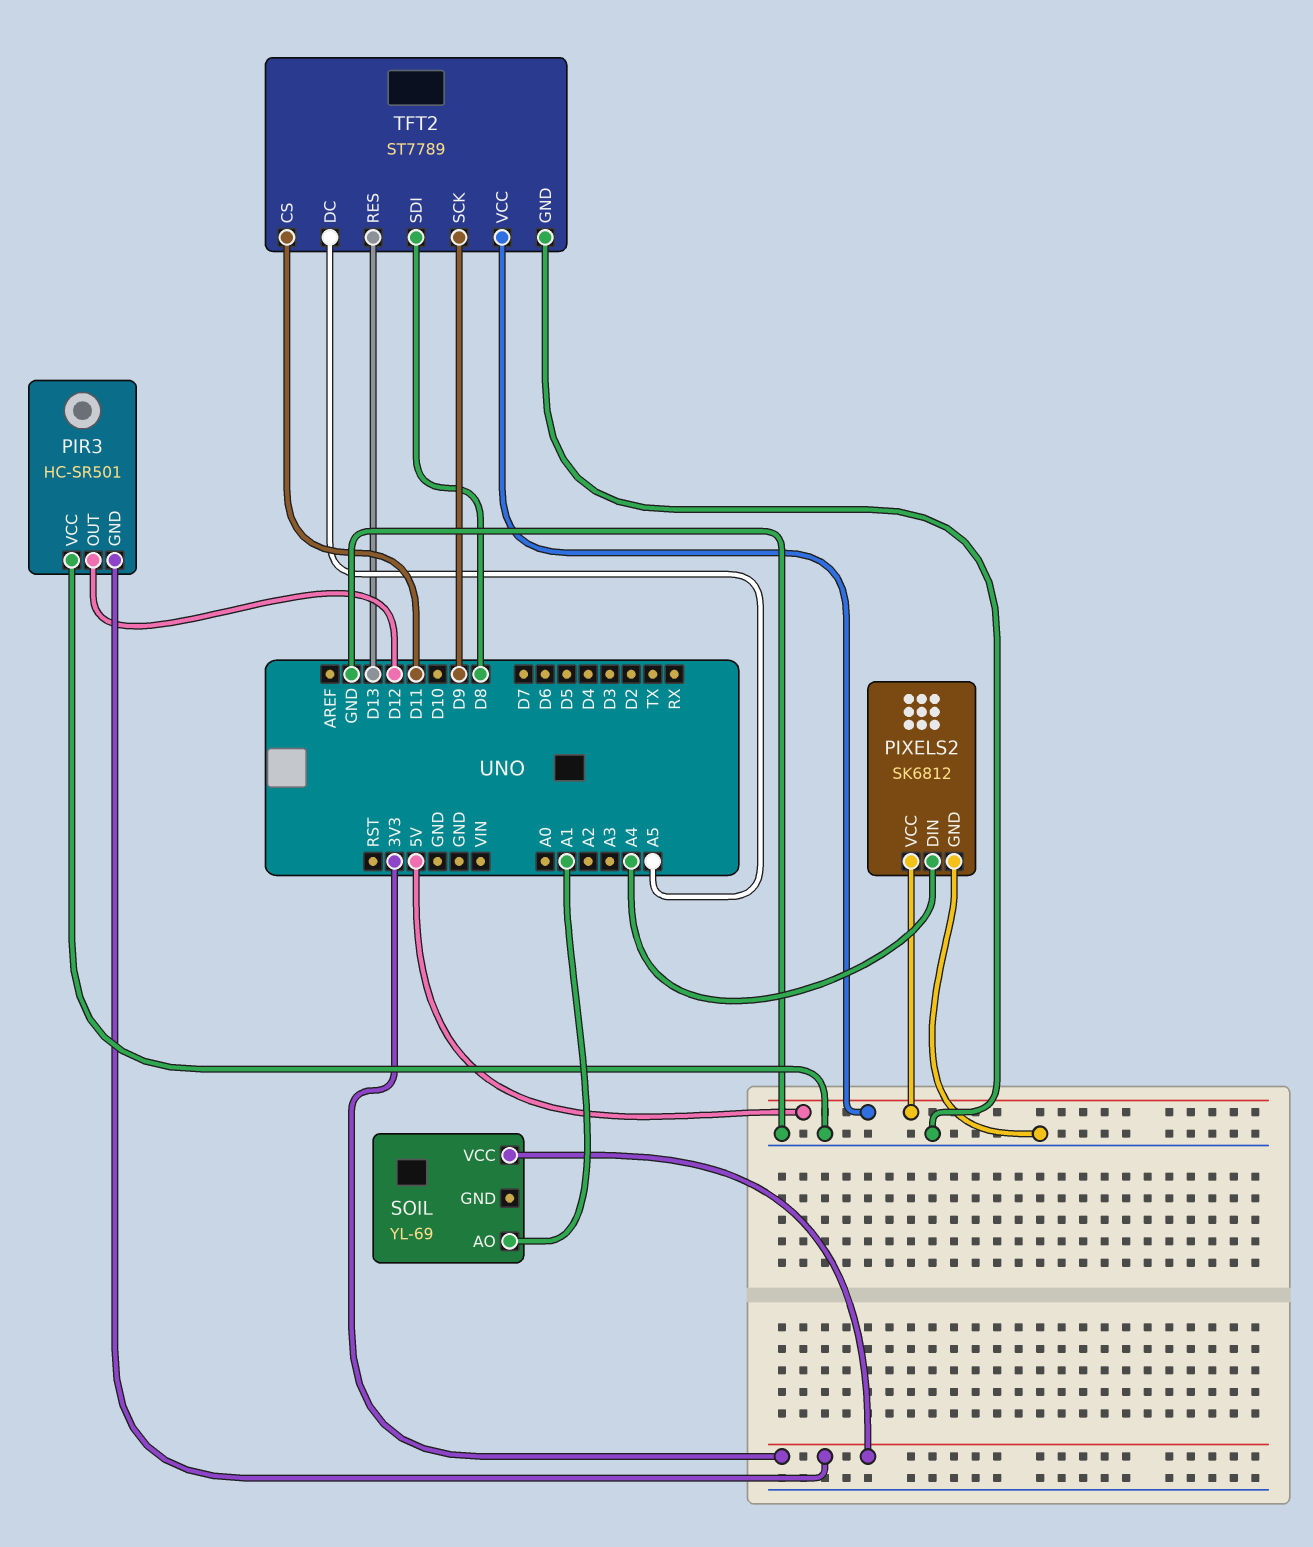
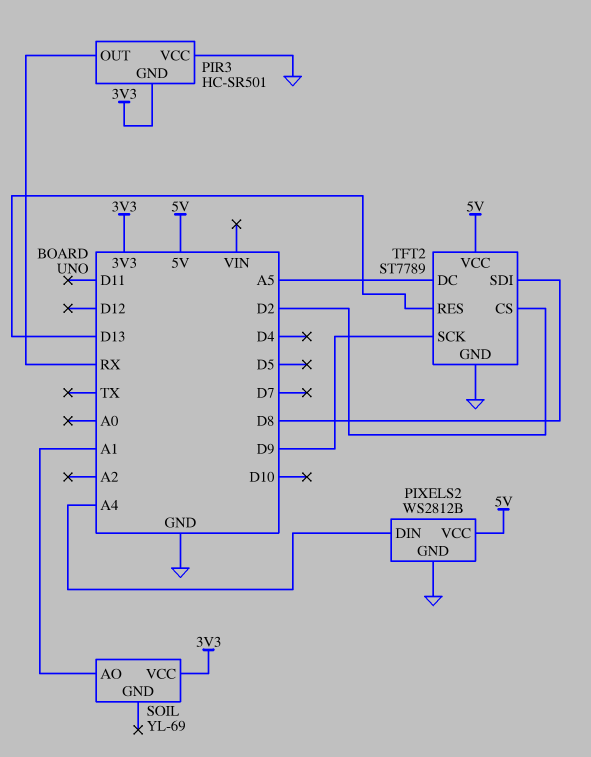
PIR3 pin OUT: D12 -> RX
PIXELS2: SK6812 -> WS2812B
TFT2 pin CS: D11 -> D2

